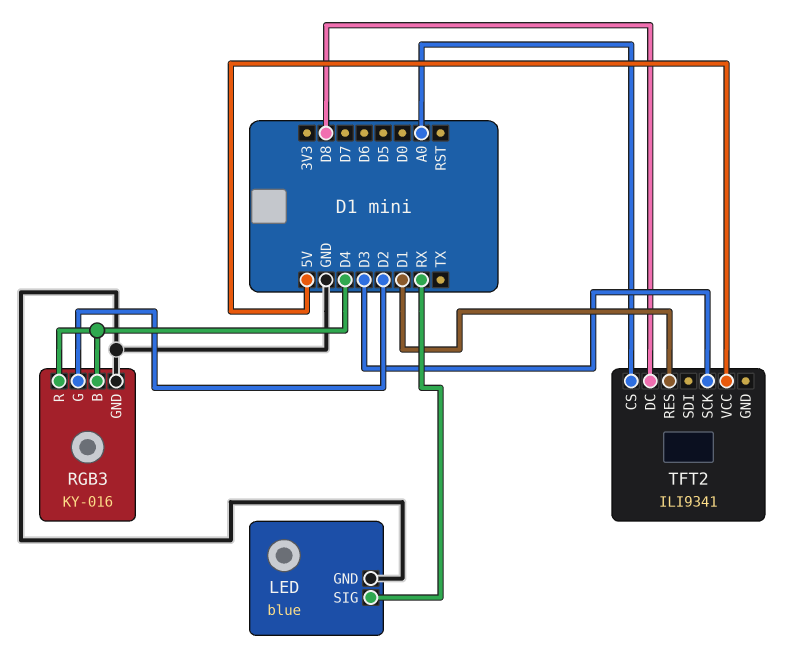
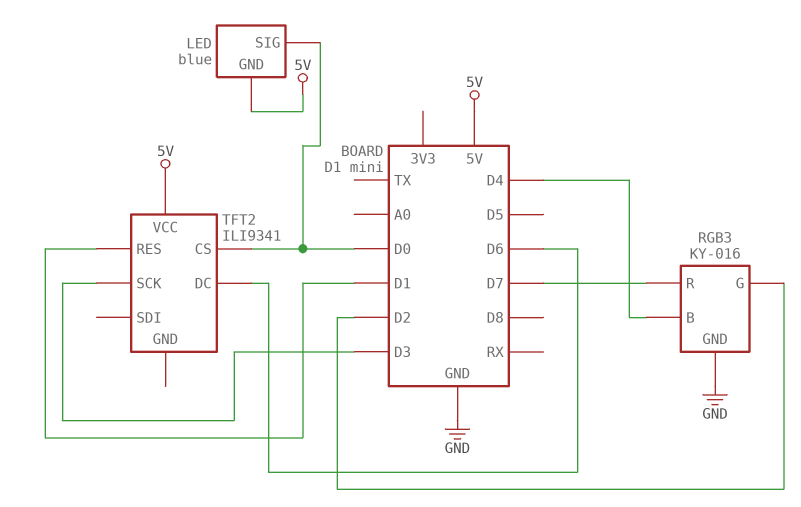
LED pin GND: GND -> 5V
LED pin SIG: RX -> D0
RGB3 pin R: D4 -> D7
TFT2 pin CS: A0 -> D0
TFT2 pin DC: D8 -> D6

